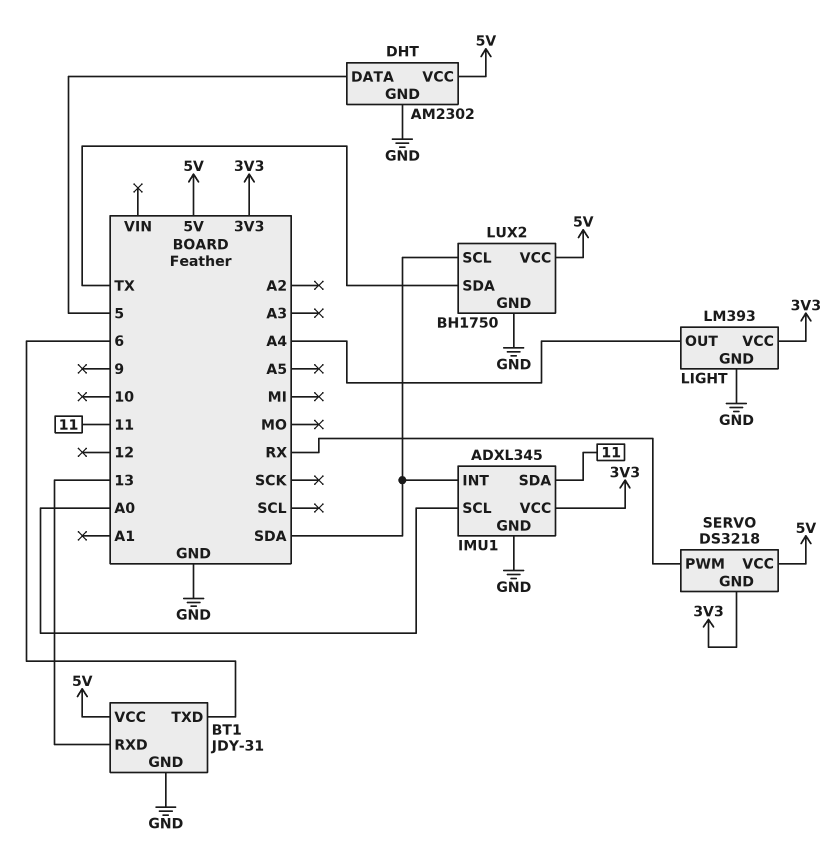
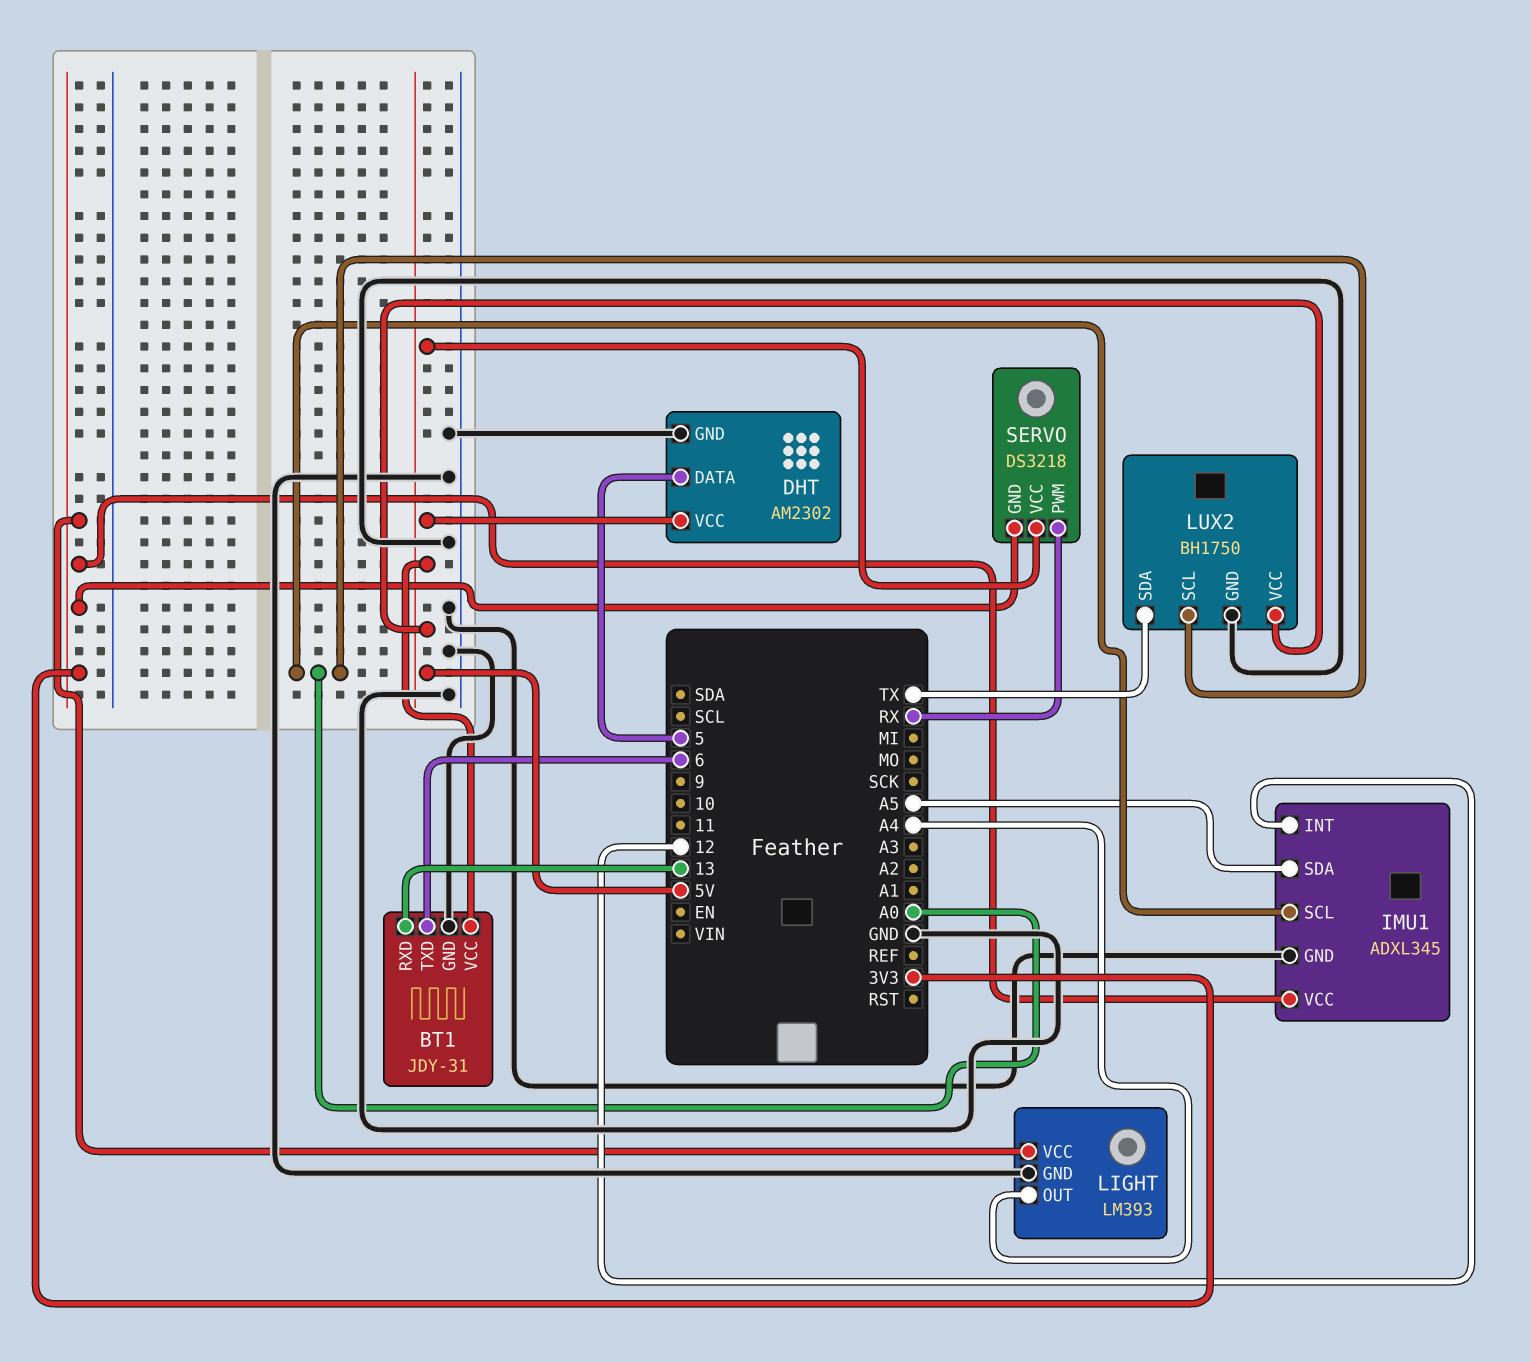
IMU1 pin INT: SDA -> 12
IMU1 pin SDA: 11 -> A5
LUX2 pin SCL: SDA -> A0

